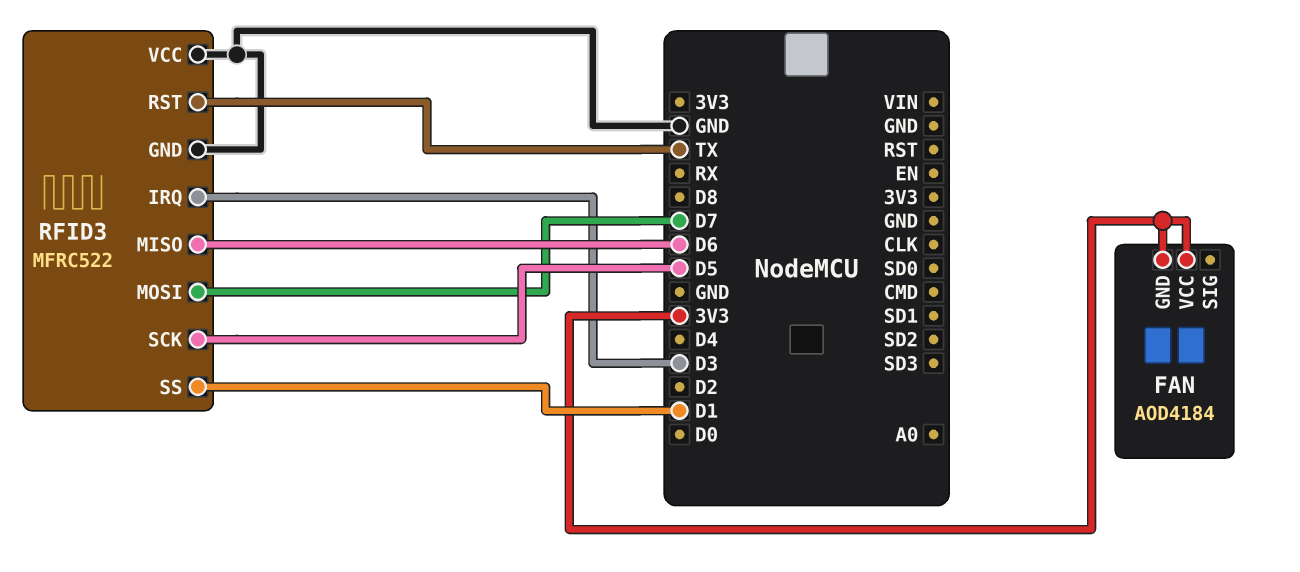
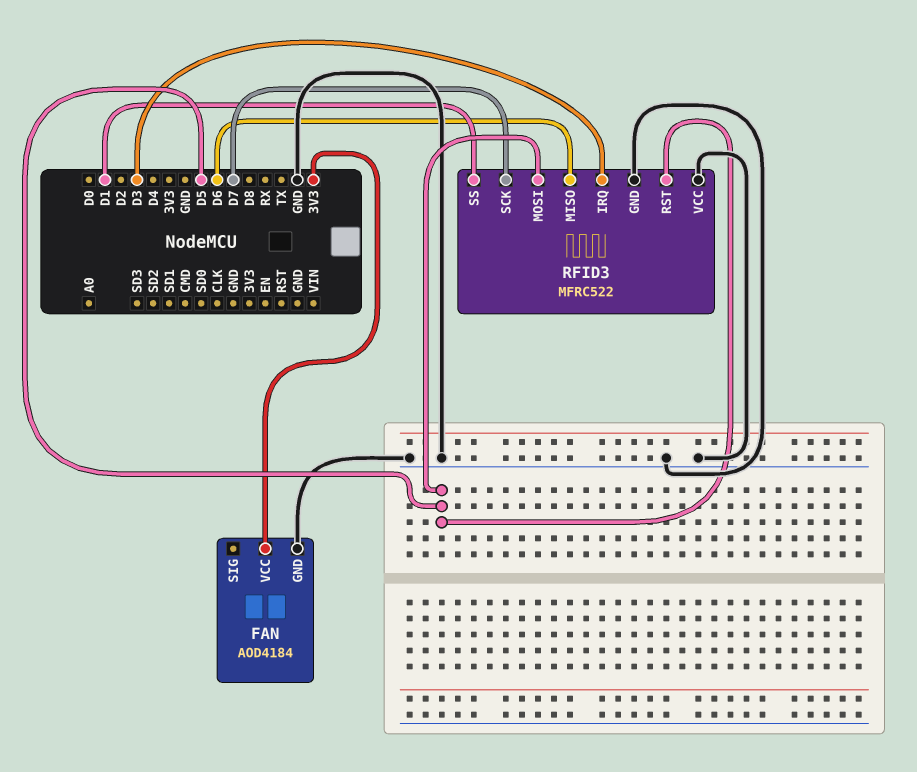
FAN pin GND: 3V3 -> GND
RFID3 pin MOSI: D7 -> D5
RFID3 pin RST: TX -> D5
RFID3 pin SCK: D5 -> D7

